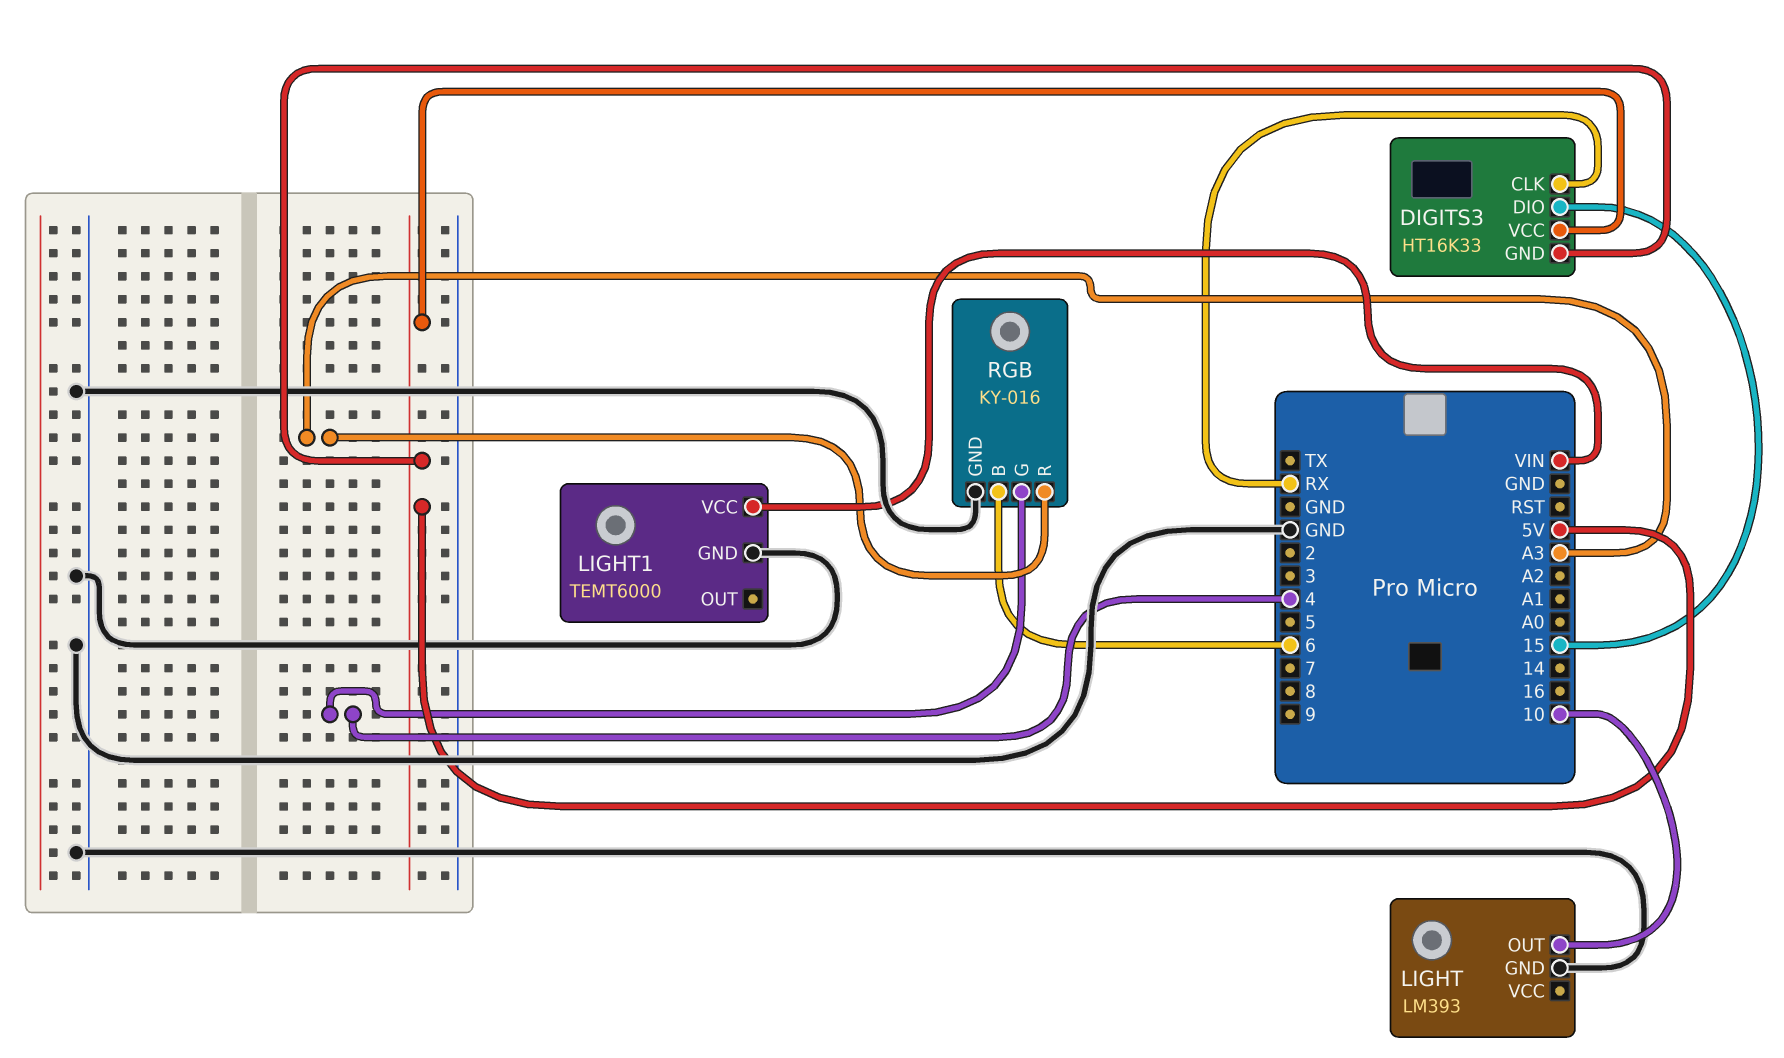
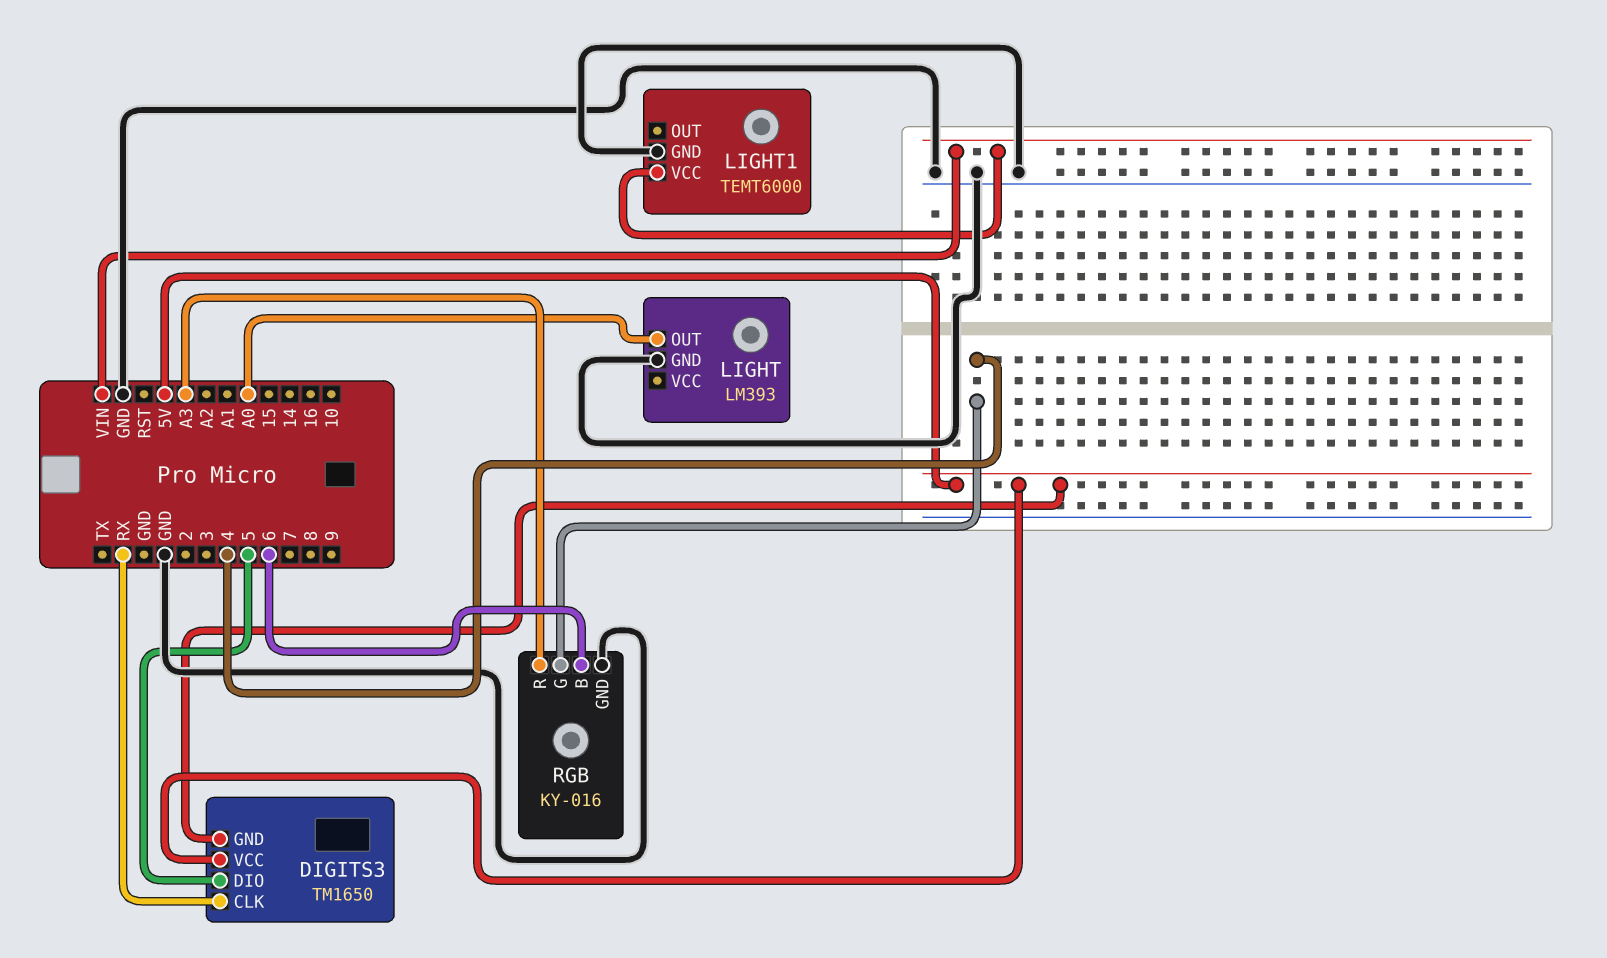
DIGITS3: HT16K33 -> TM1650
DIGITS3 pin DIO: 15 -> 5
LIGHT pin OUT: 10 -> A0

